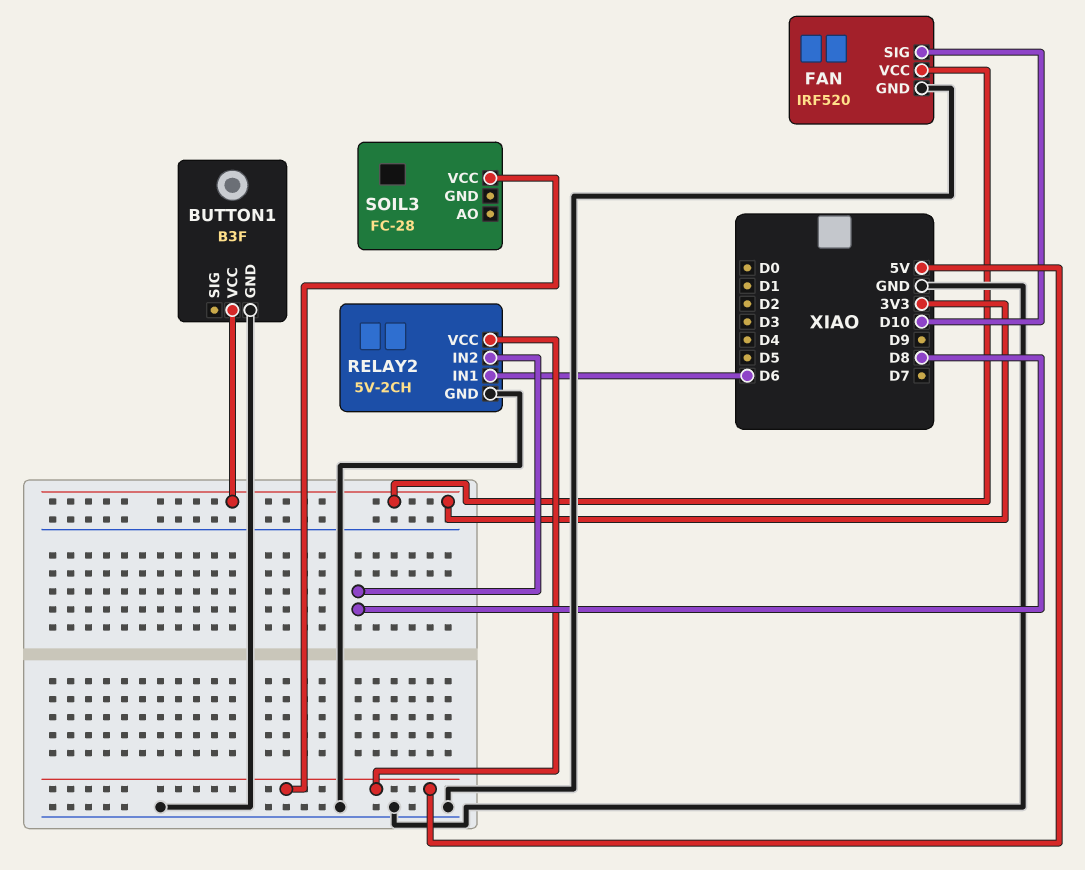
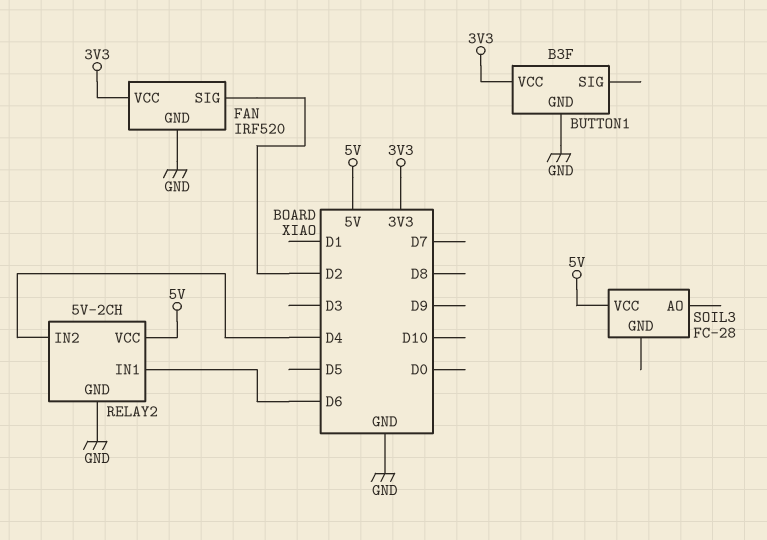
FAN pin SIG: D10 -> D2
RELAY2 pin IN2: D8 -> D4

